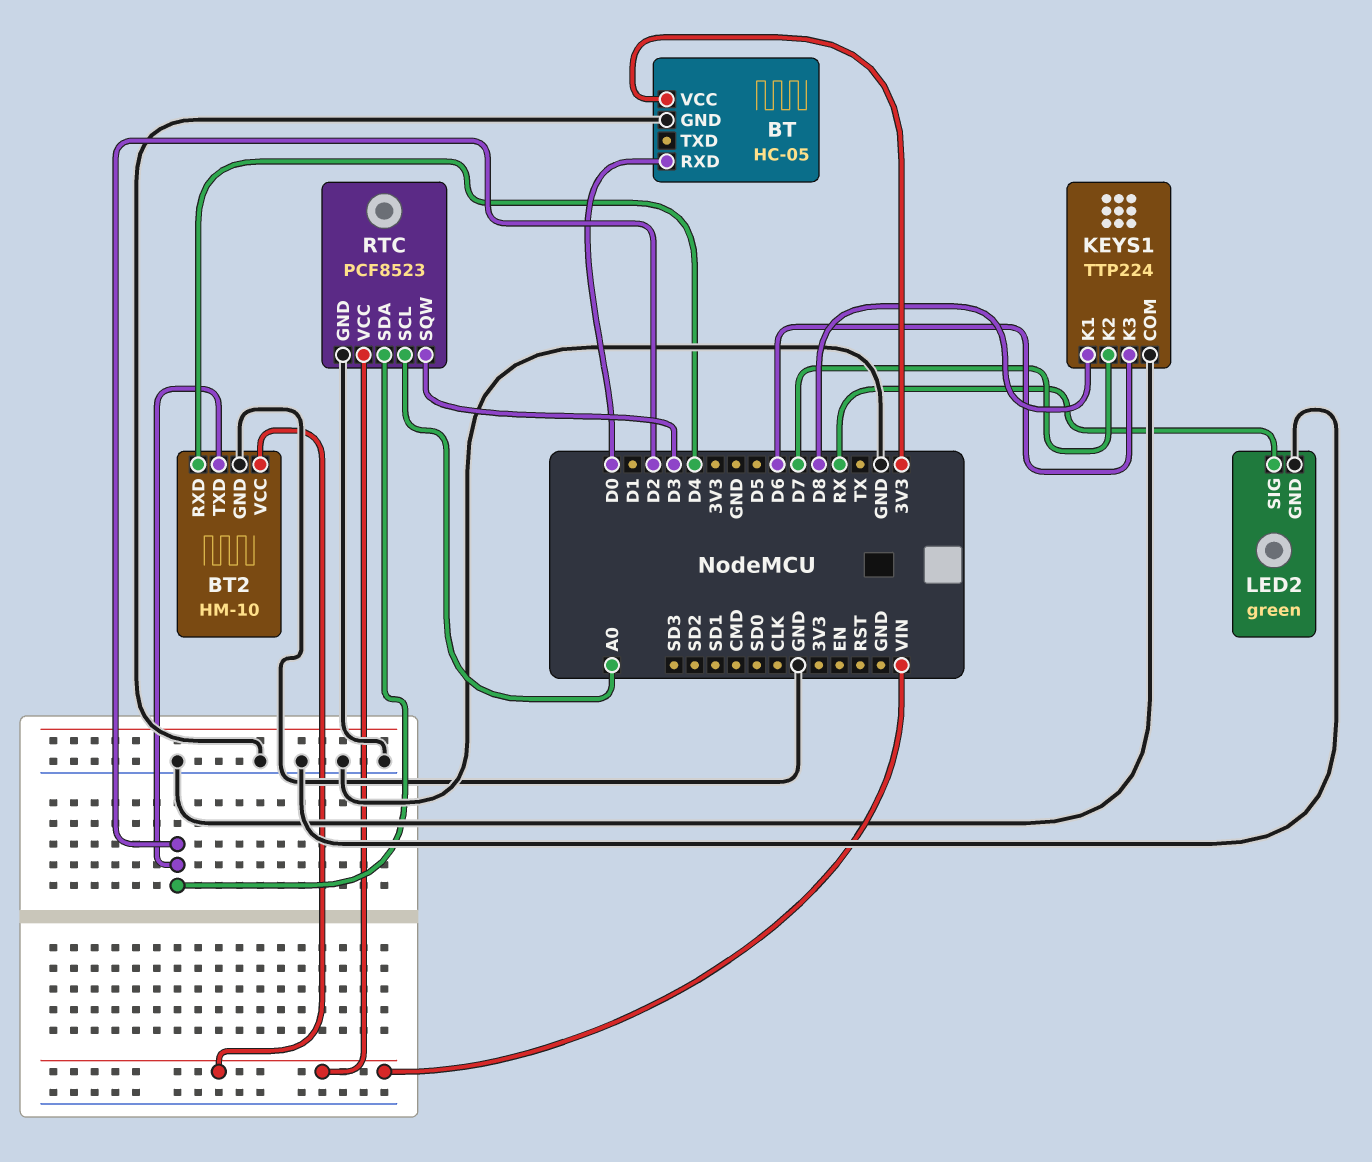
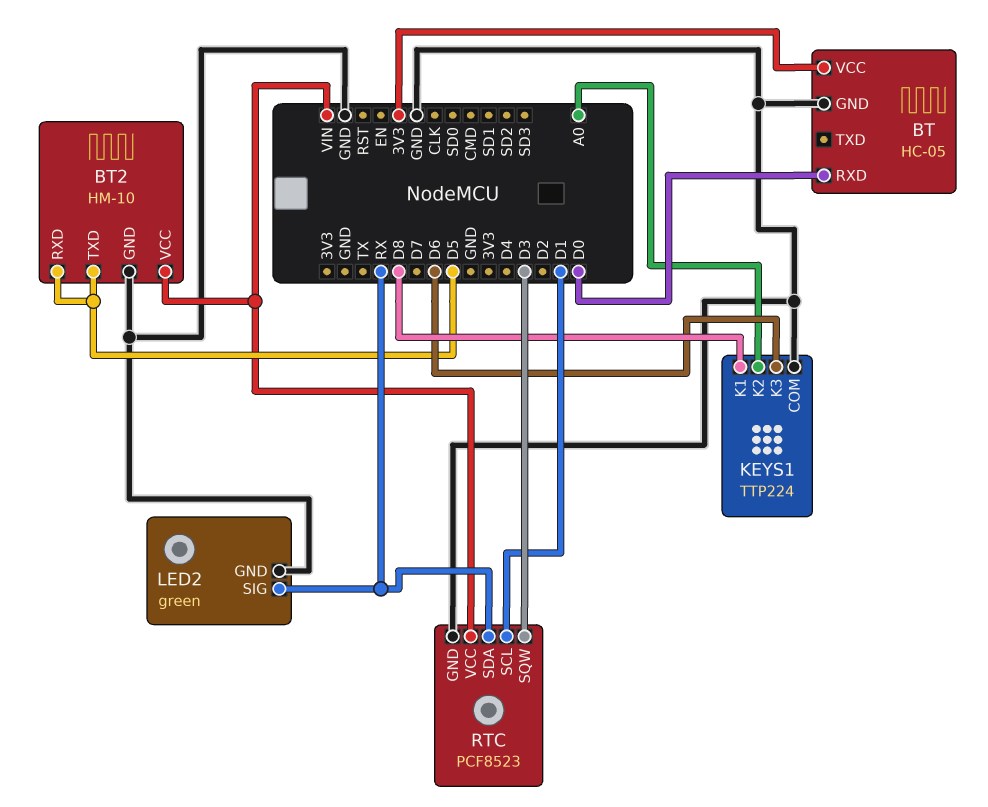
BT2 pin RXD: D4 -> D5
BT2 pin TXD: D2 -> D5
KEYS1 pin K2: D7 -> A0
RTC pin SCL: A0 -> D1
RTC pin SDA: D2 -> RX

